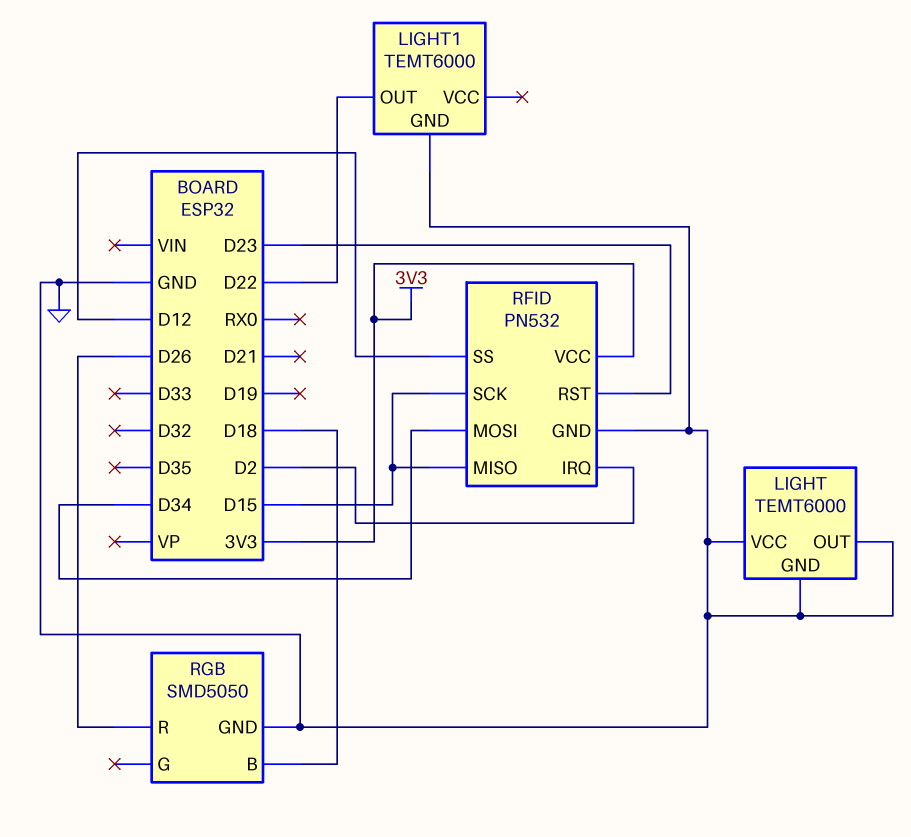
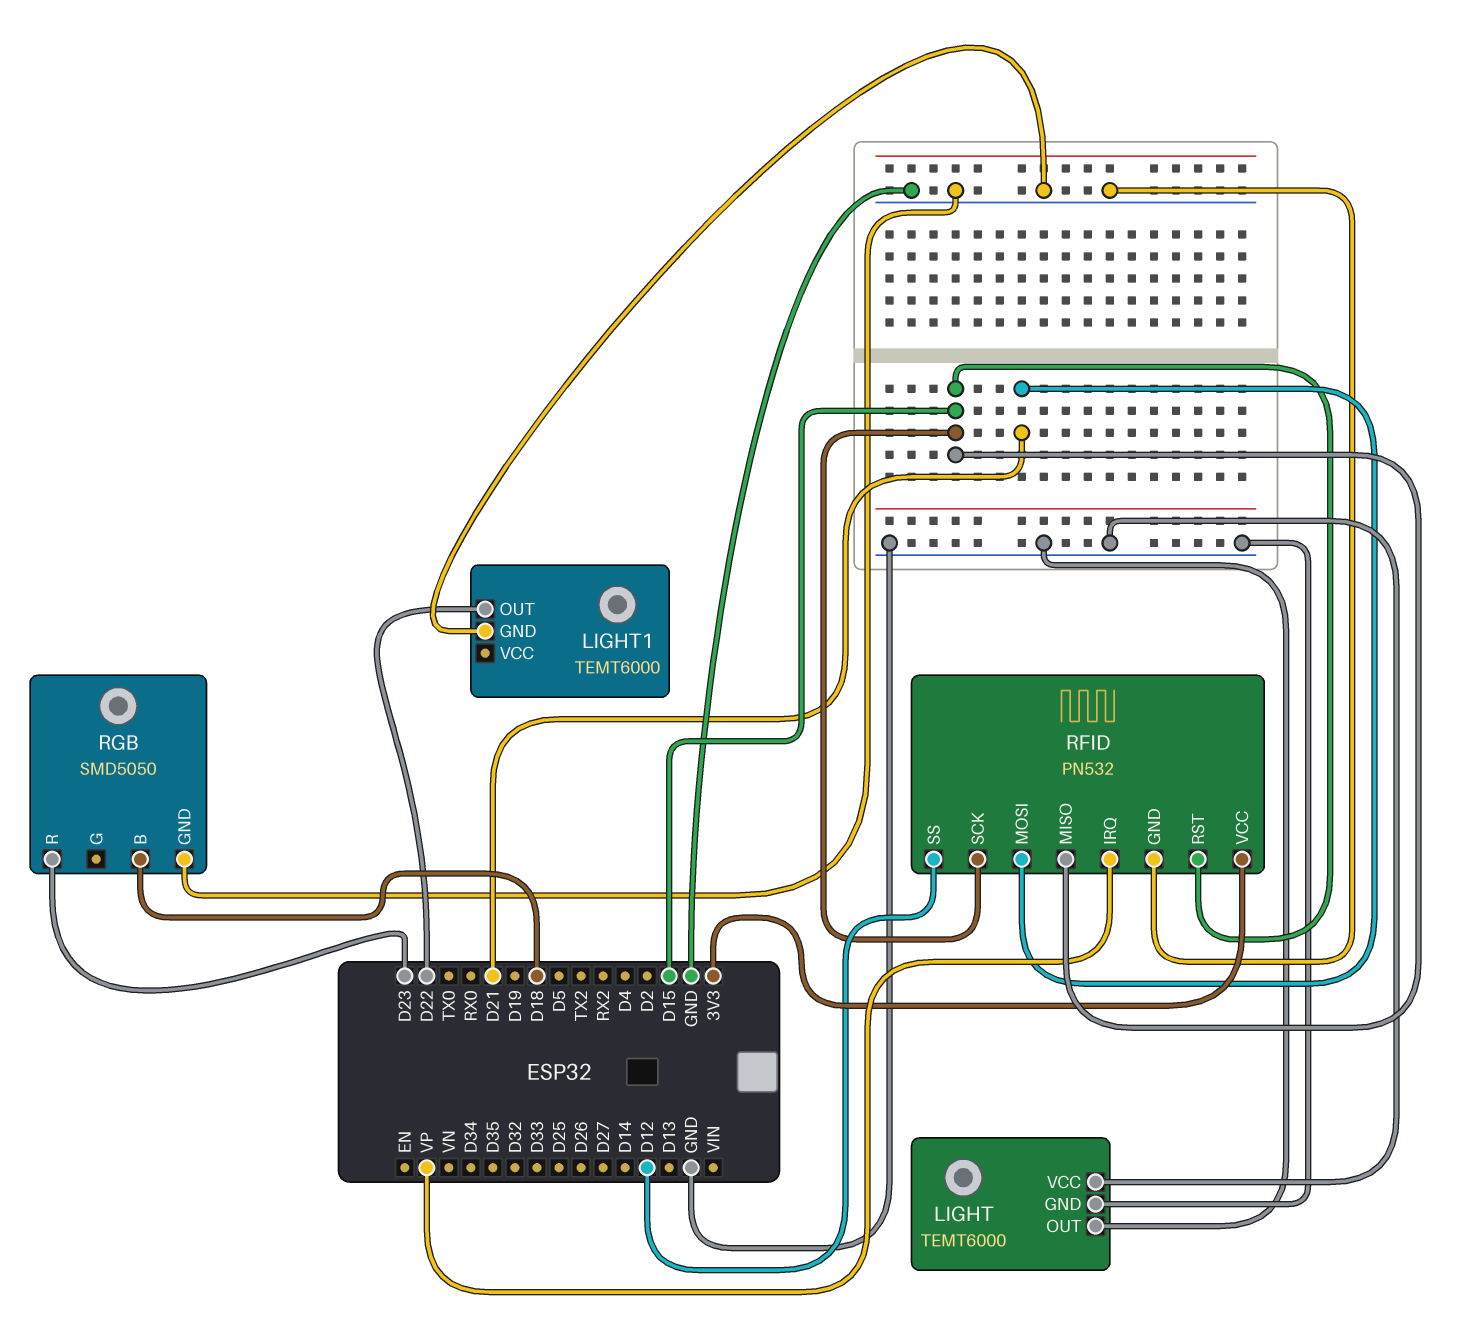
RFID pin IRQ: D2 -> VP
RFID pin MOSI: D34 -> D21
RFID pin RST: D23 -> D15
RGB pin R: D26 -> D23

